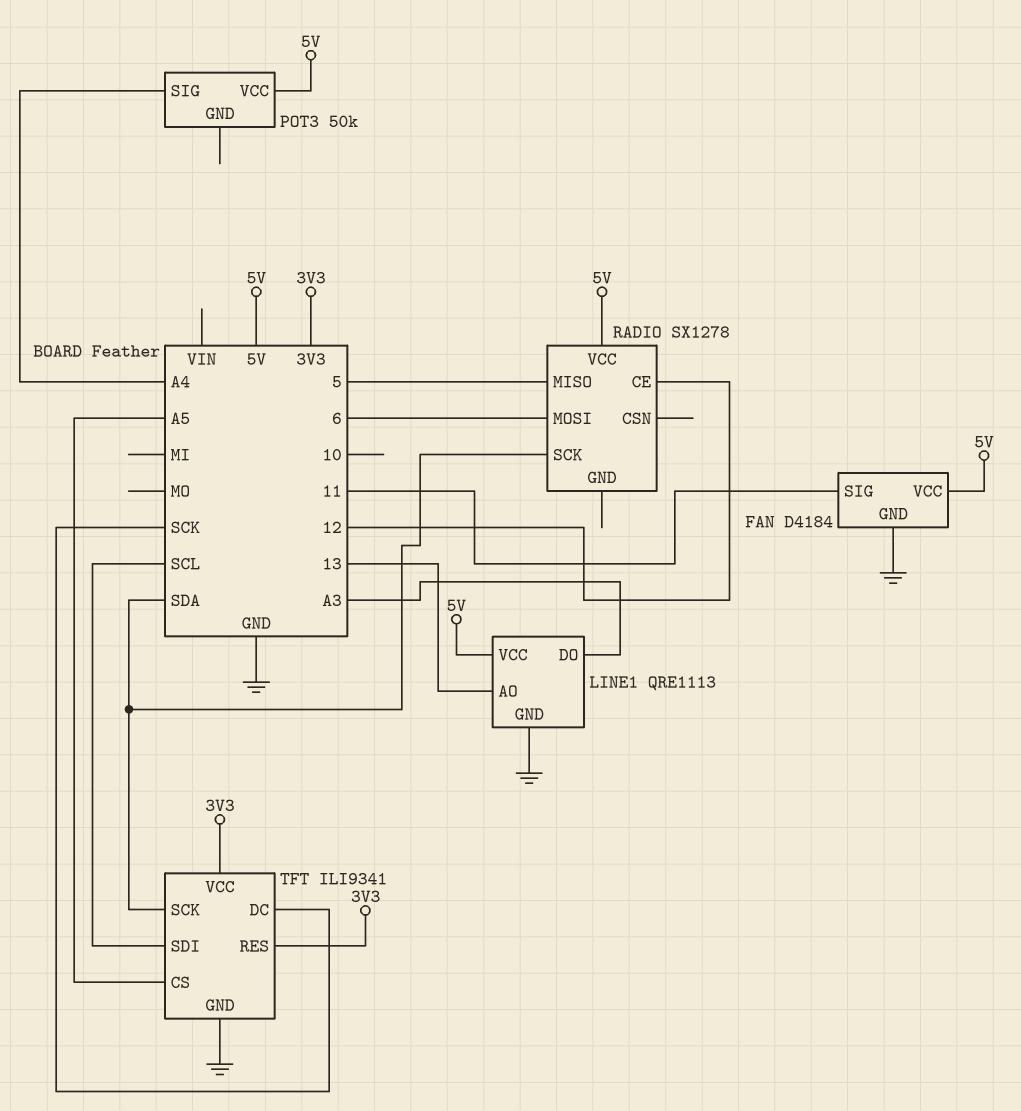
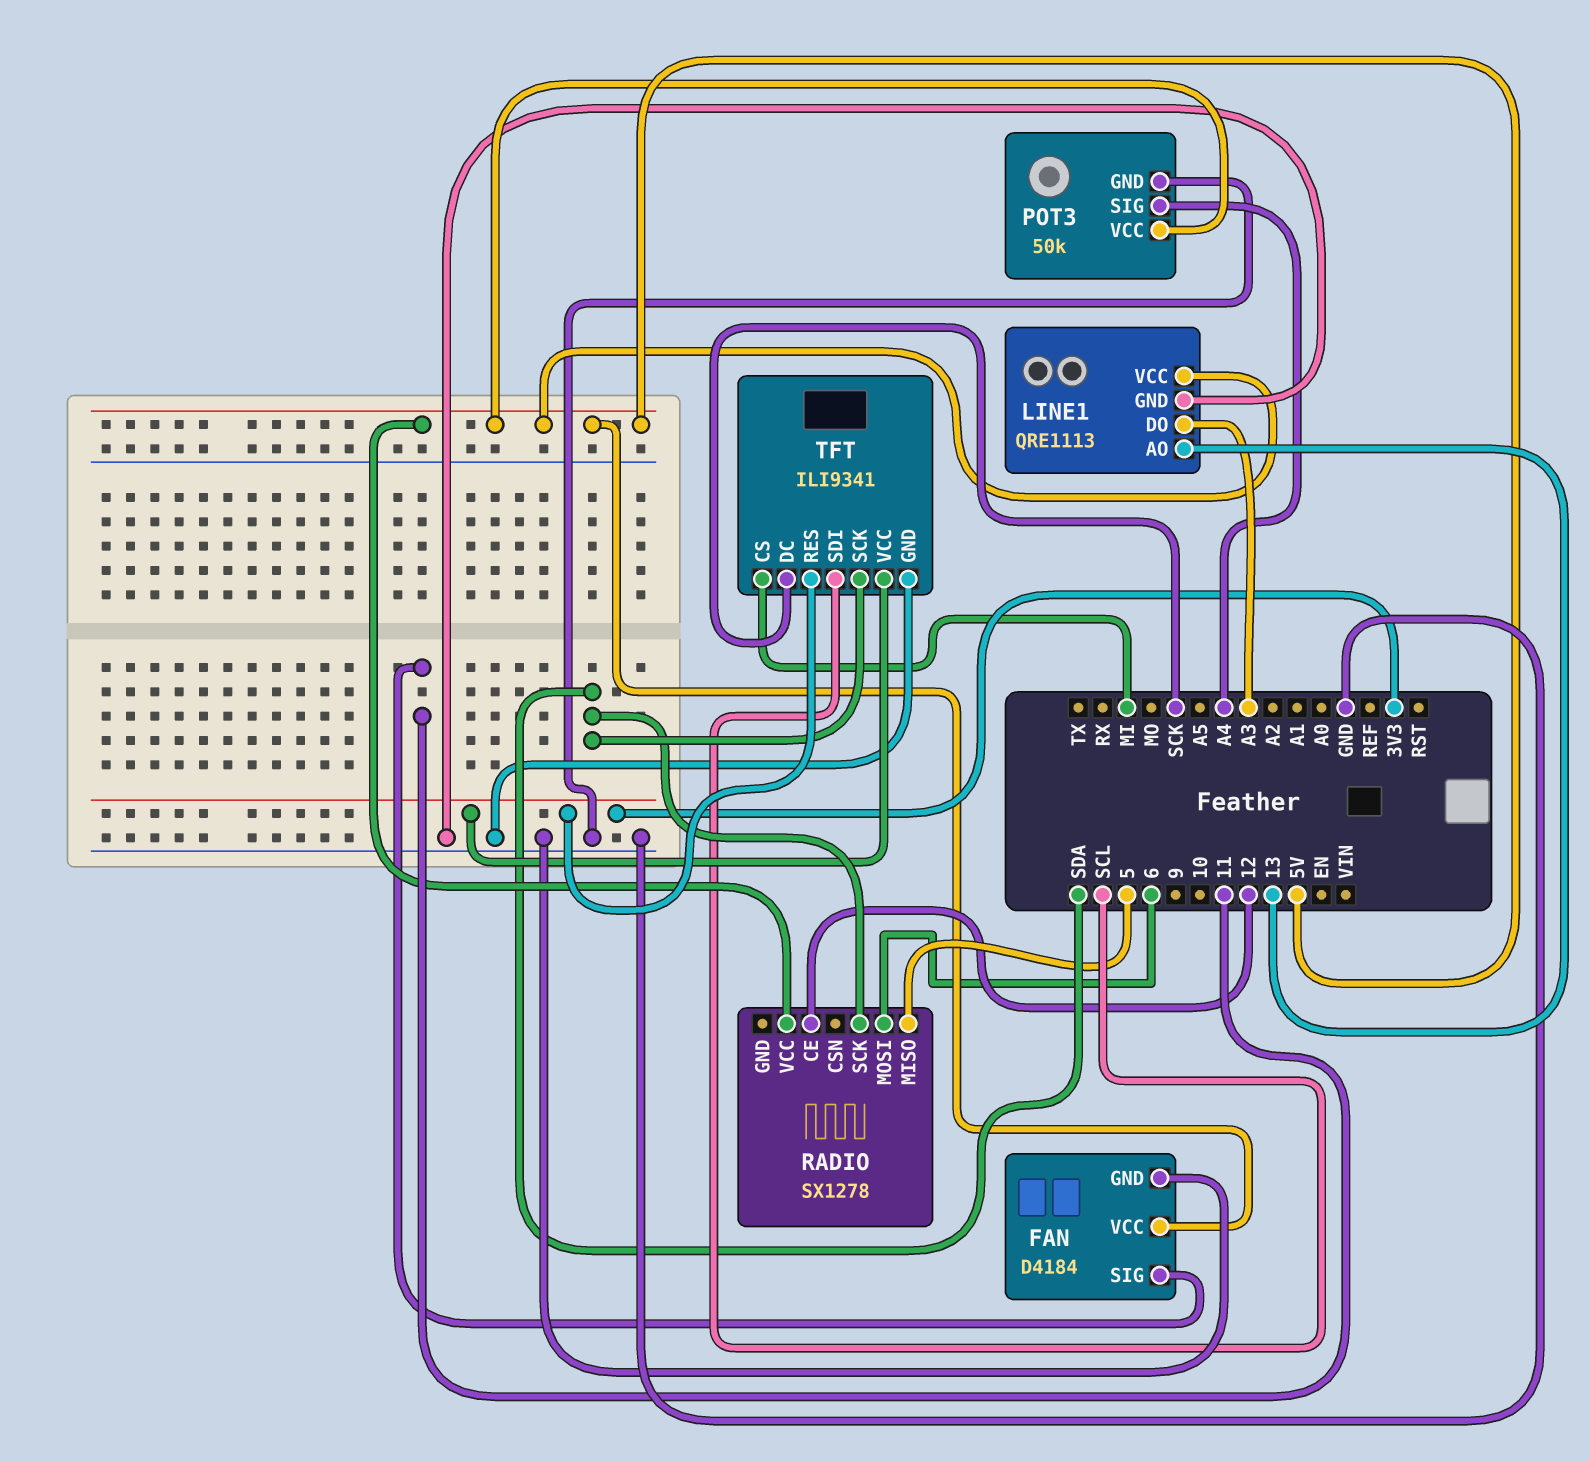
POT3 pin GND: none -> GND
TFT pin CS: A5 -> MI

